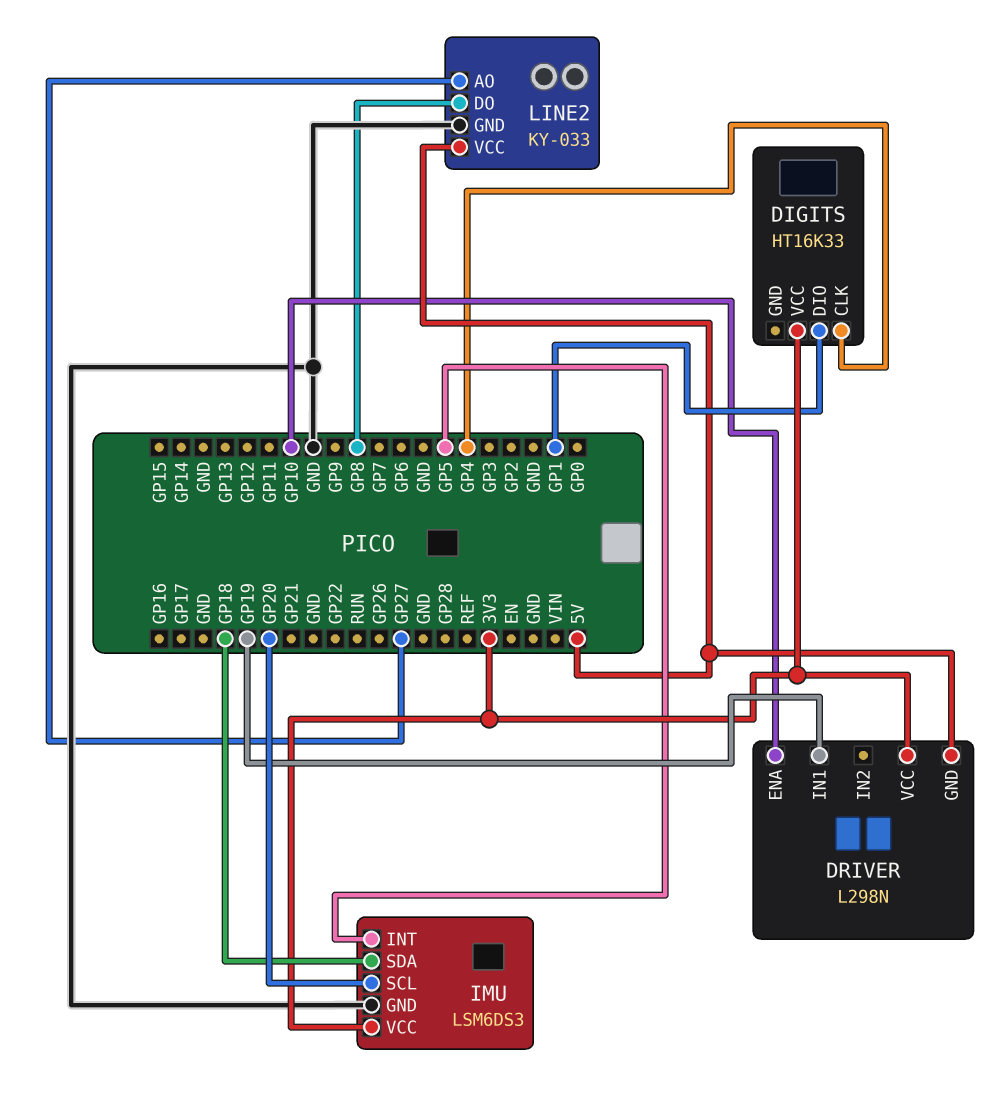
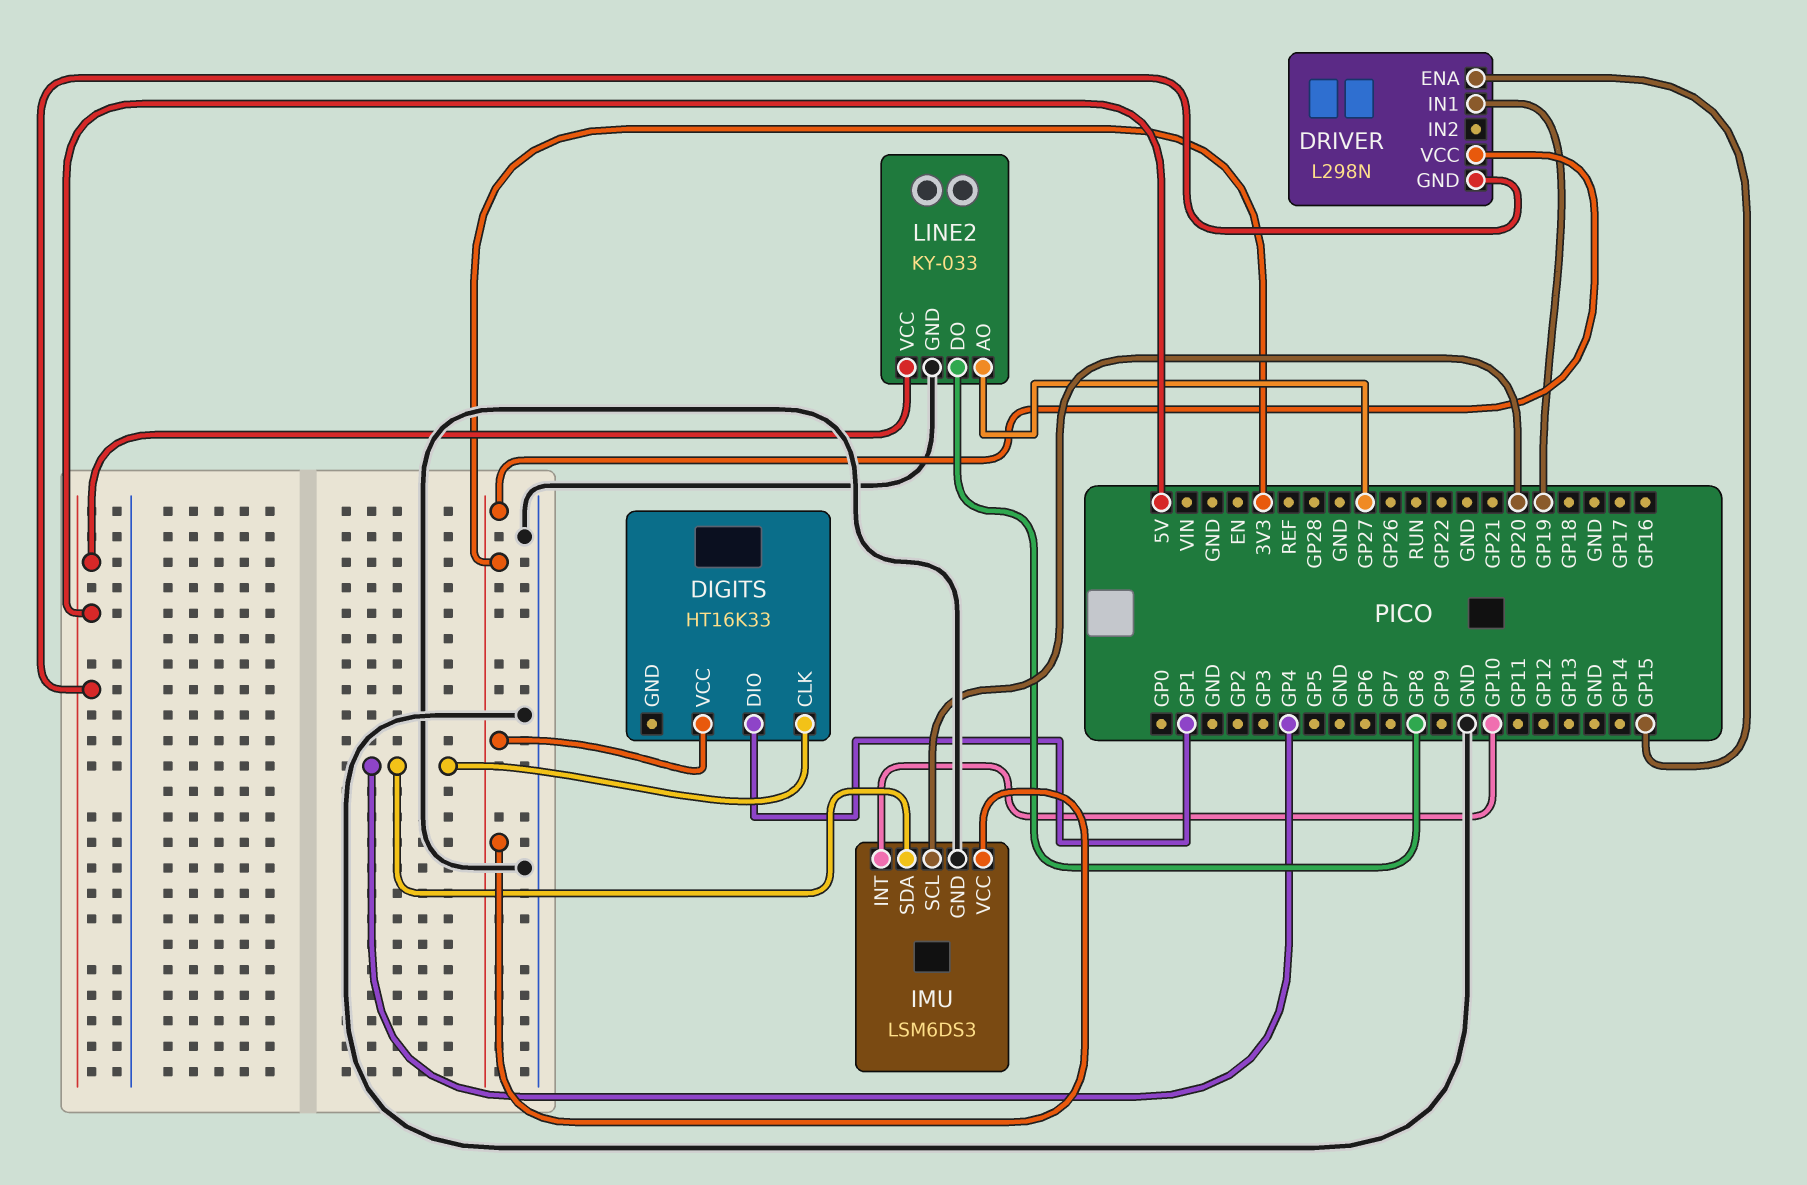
DRIVER pin ENA: GP10 -> GP15
IMU pin INT: GP5 -> GP10
IMU pin SDA: GP18 -> GP4

